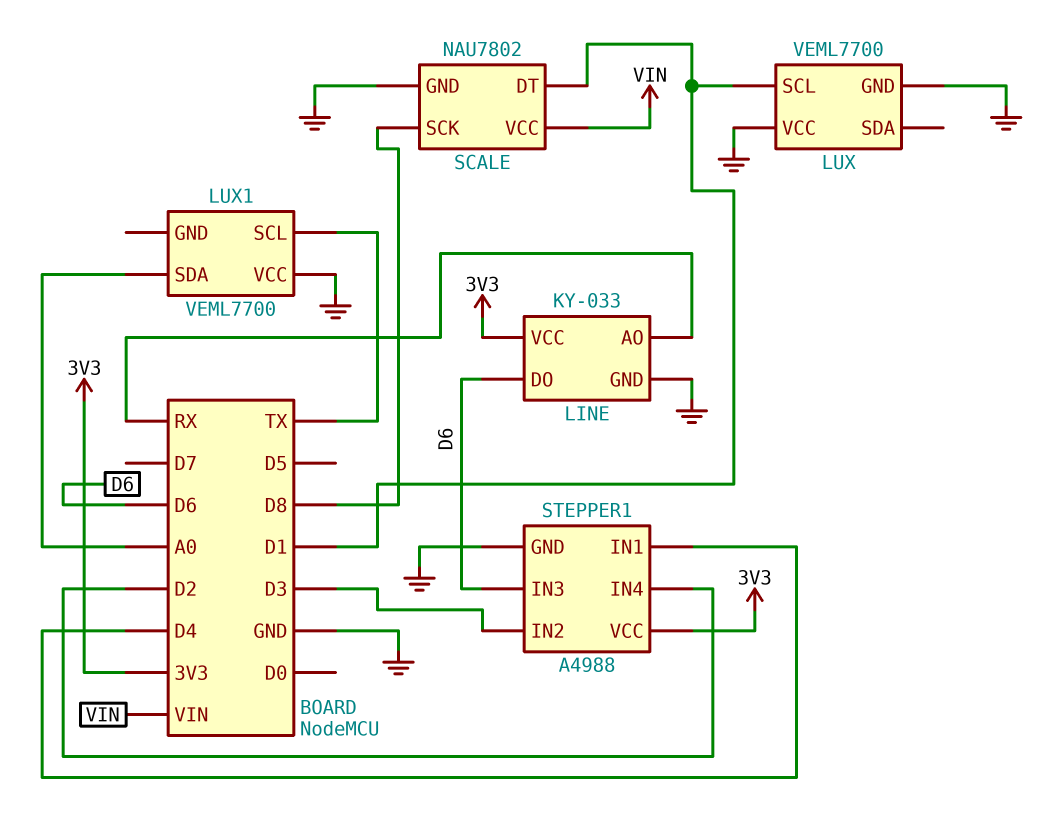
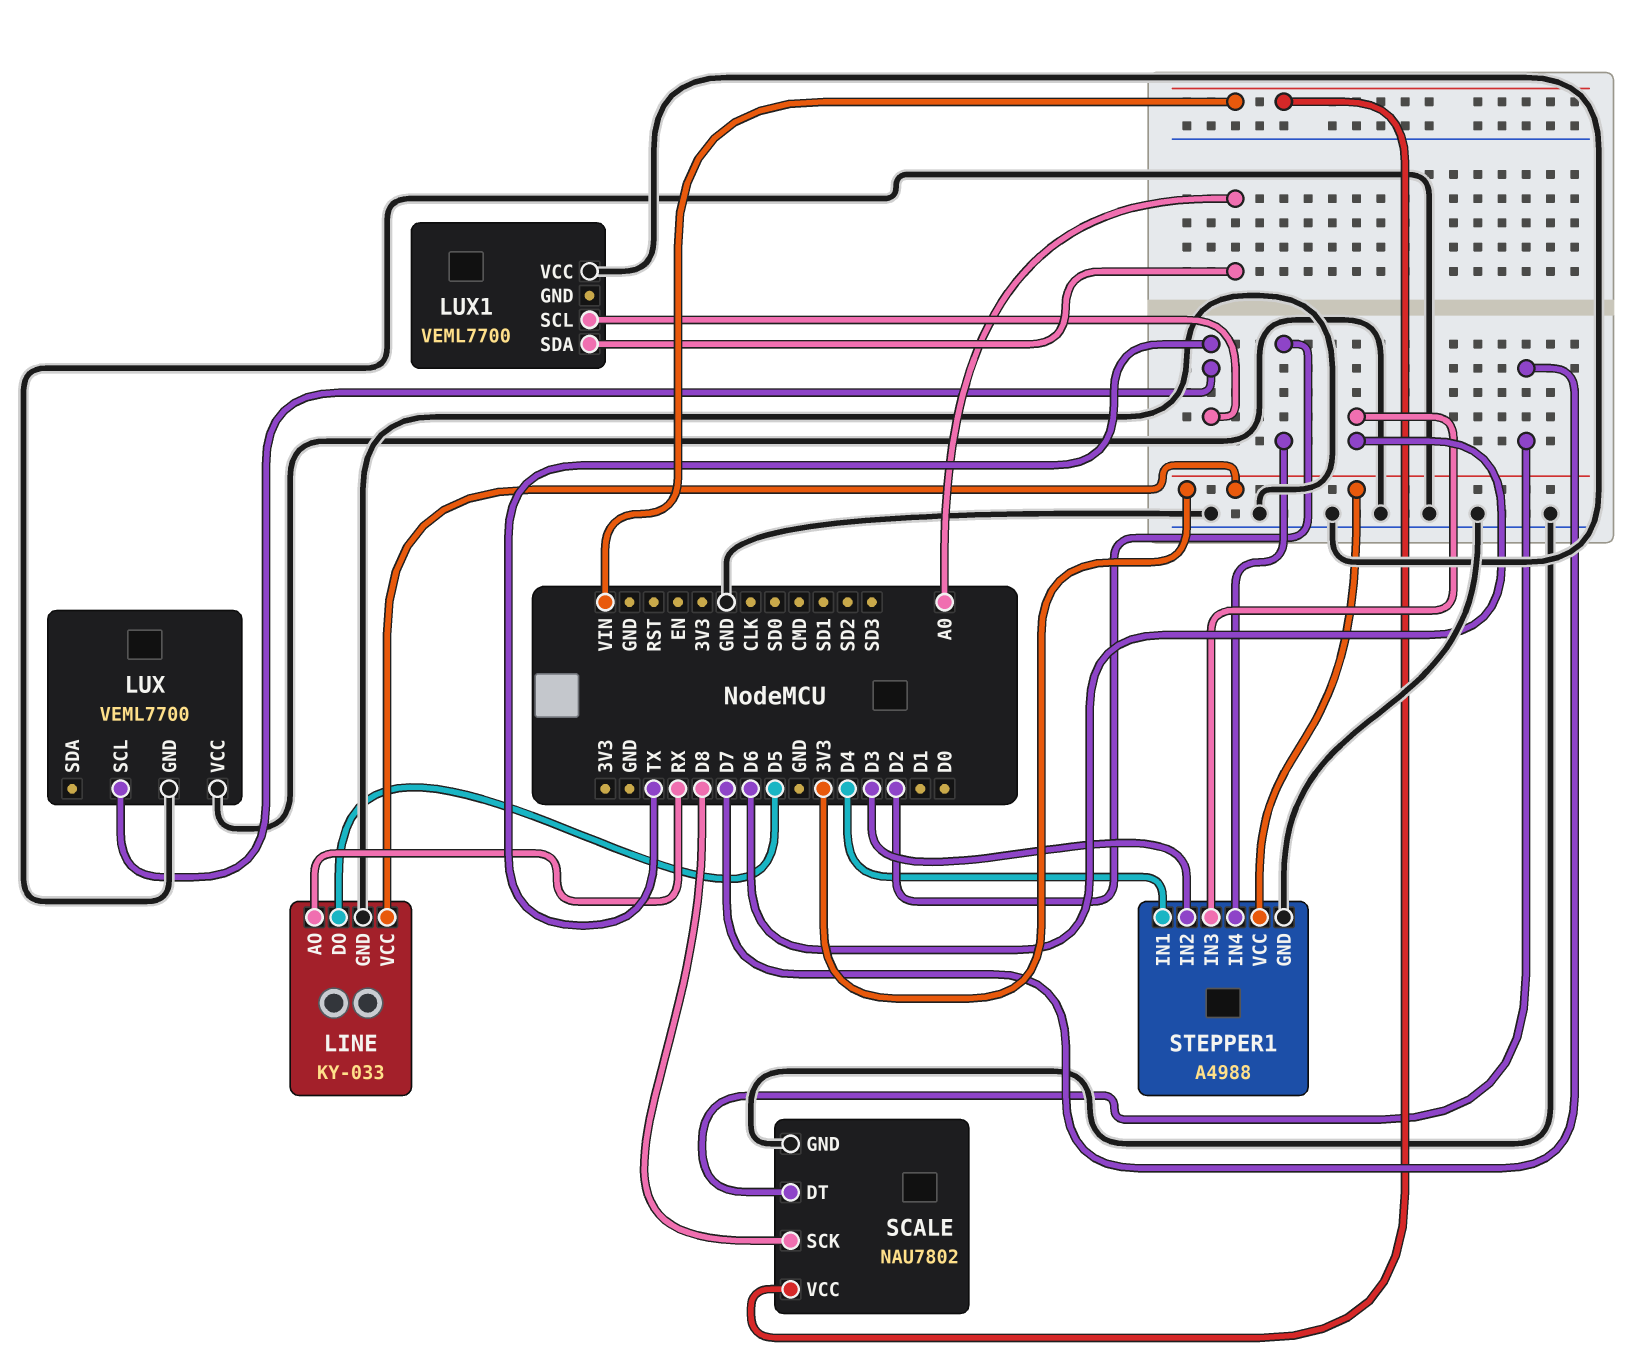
LINE pin DO: D6 -> D5
LUX pin SCL: D1 -> TX
SCALE pin DT: D1 -> D7

